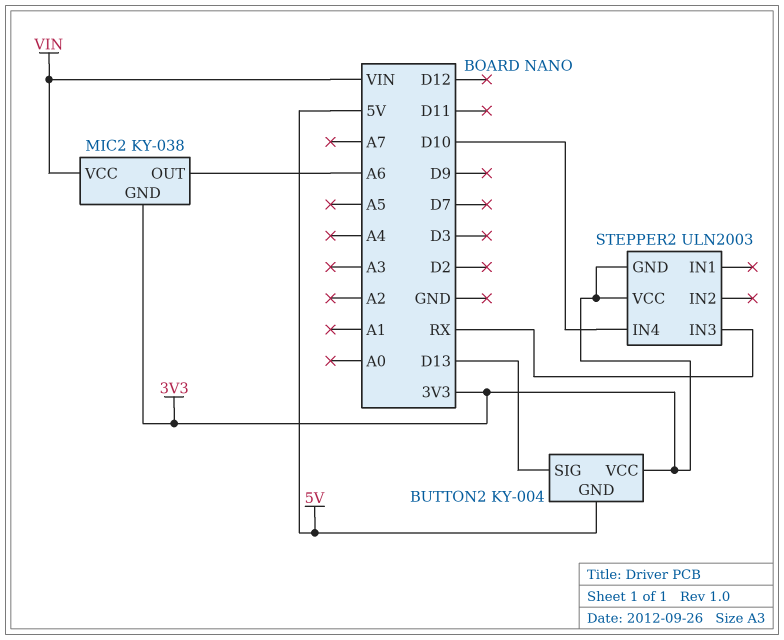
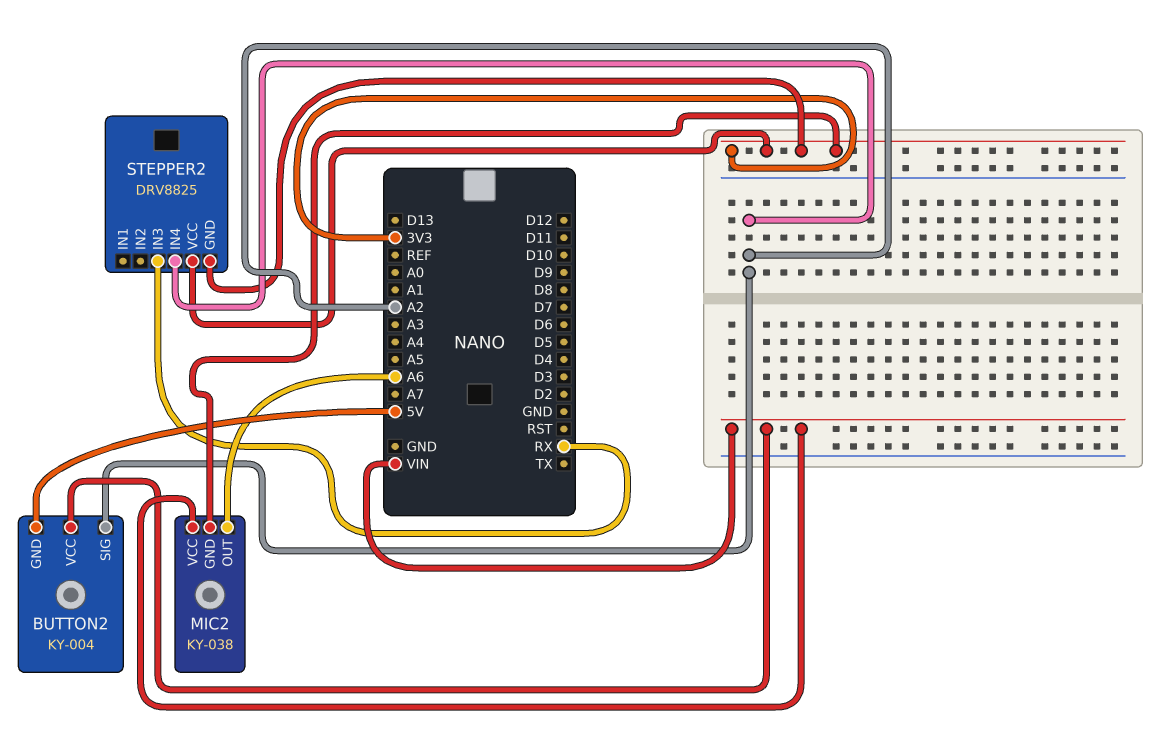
BUTTON2 pin SIG: D13 -> A2
BUTTON2 pin VCC: 3V3 -> VIN
STEPPER2: ULN2003 -> DRV8825
STEPPER2 pin IN4: D10 -> A2

